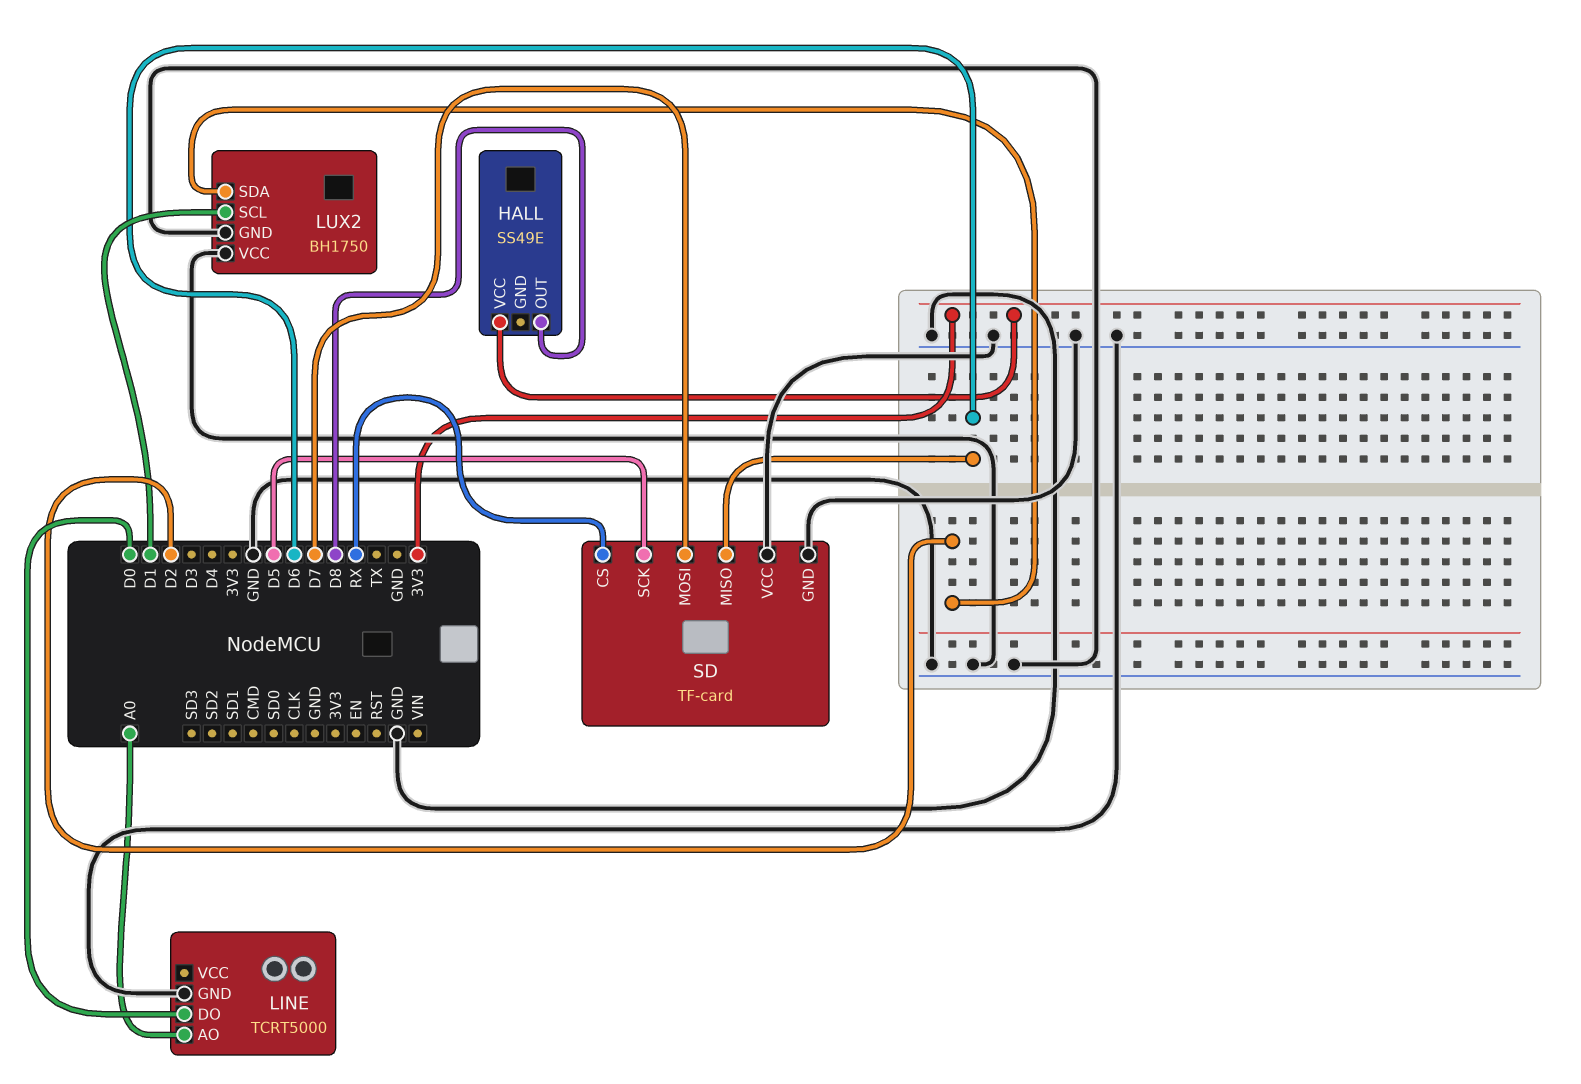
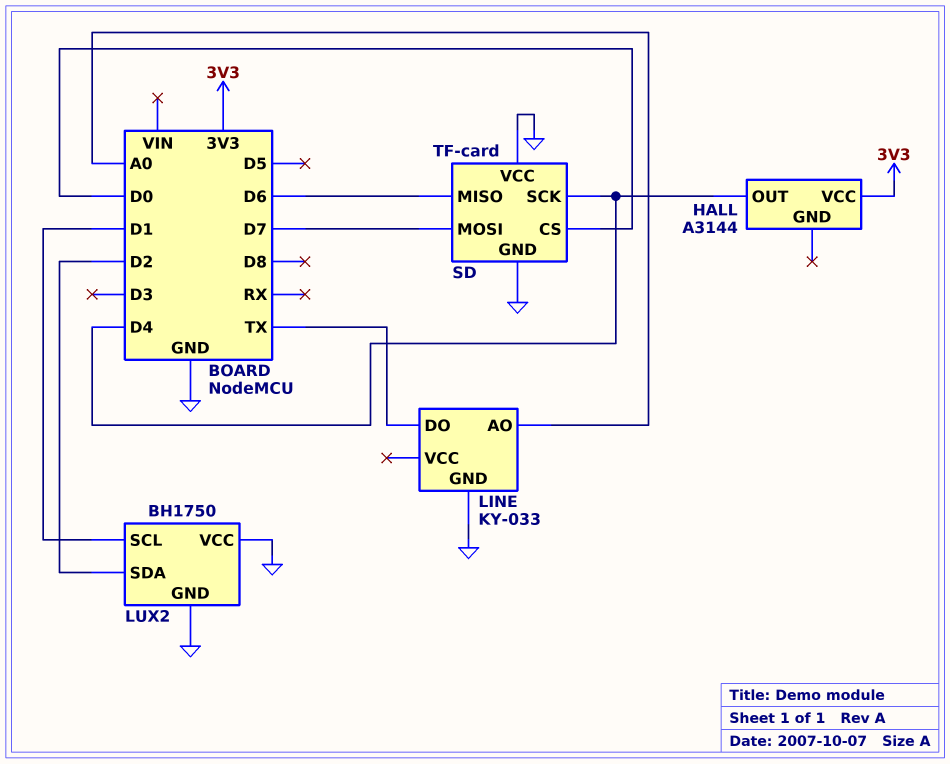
HALL: SS49E -> A3144
HALL pin OUT: D8 -> D4
LINE: TCRT5000 -> KY-033
LINE pin DO: D0 -> TX
SD pin CS: RX -> D0
SD pin SCK: D5 -> D4

